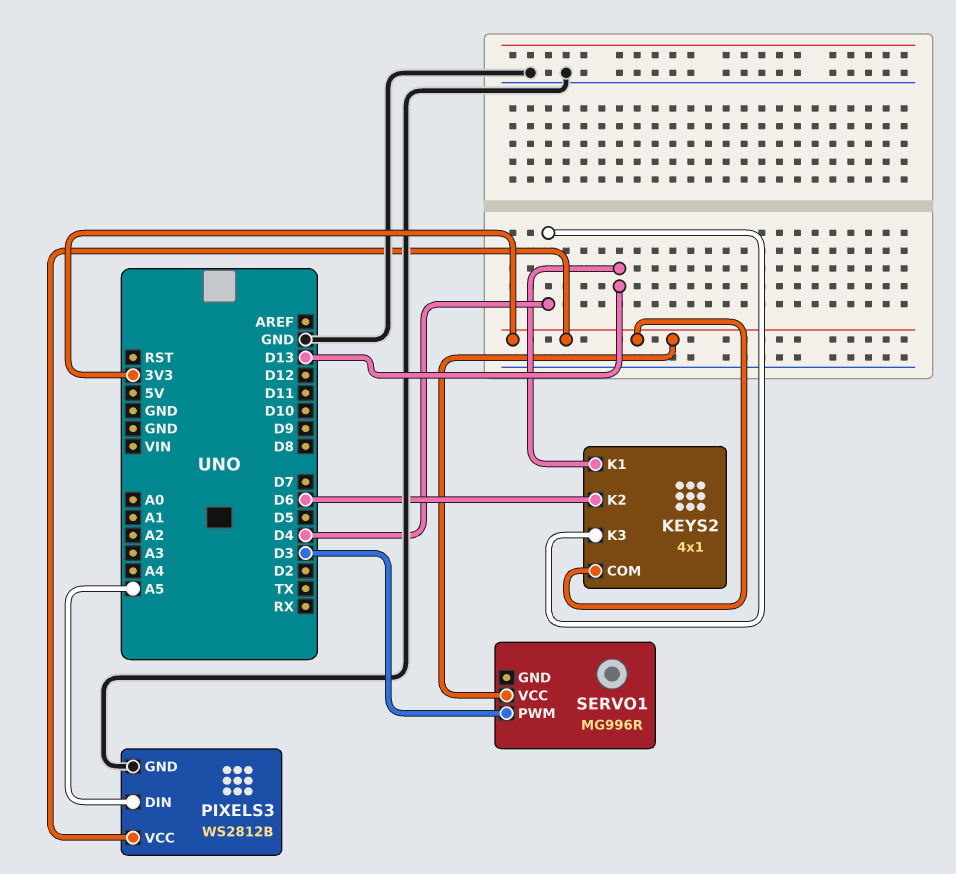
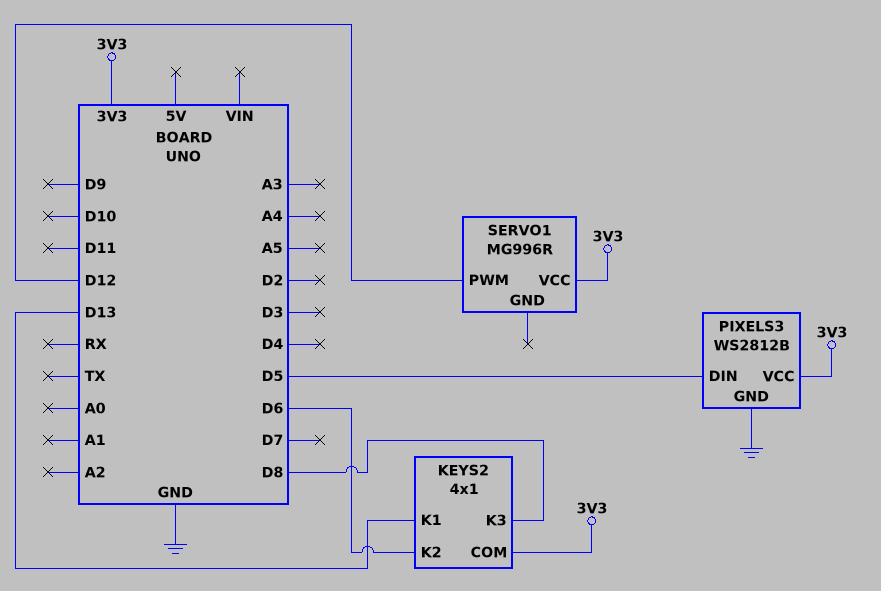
KEYS2 pin K3: D4 -> D8
PIXELS3 pin DIN: A5 -> D5
SERVO1 pin PWM: D3 -> D12

